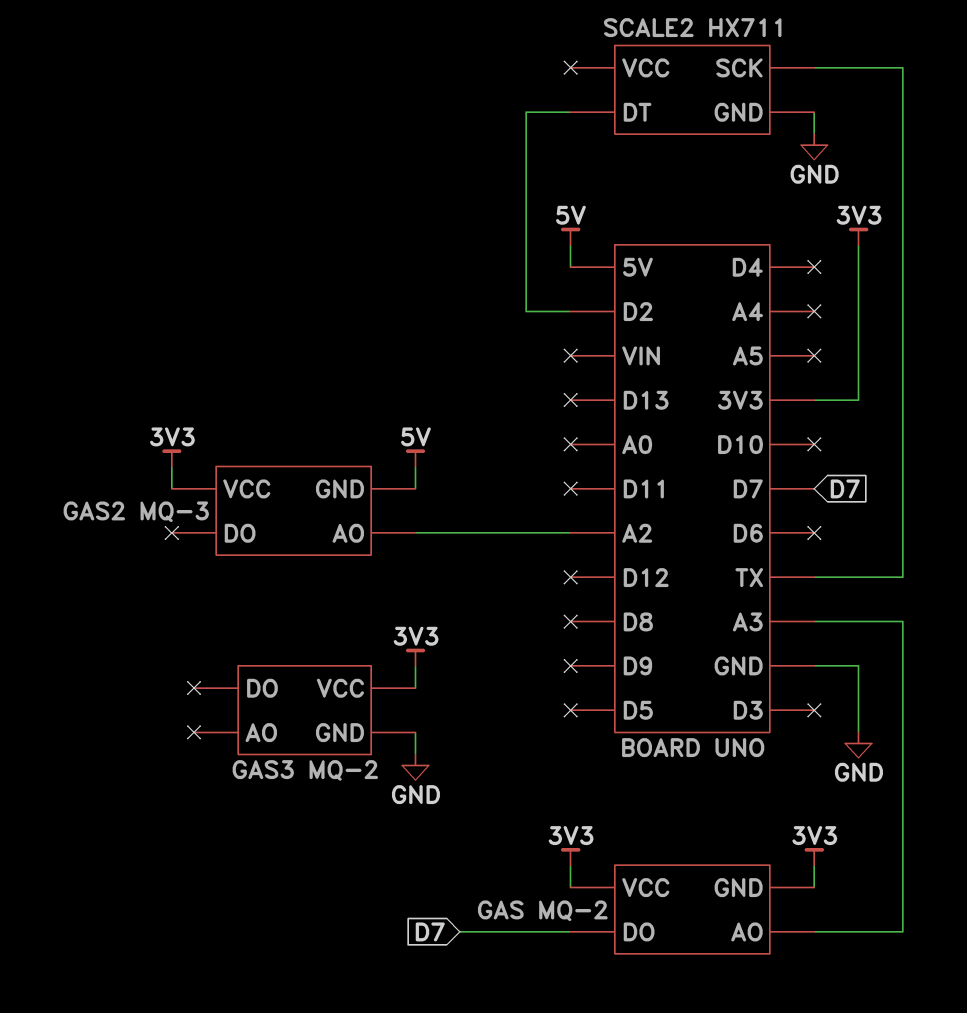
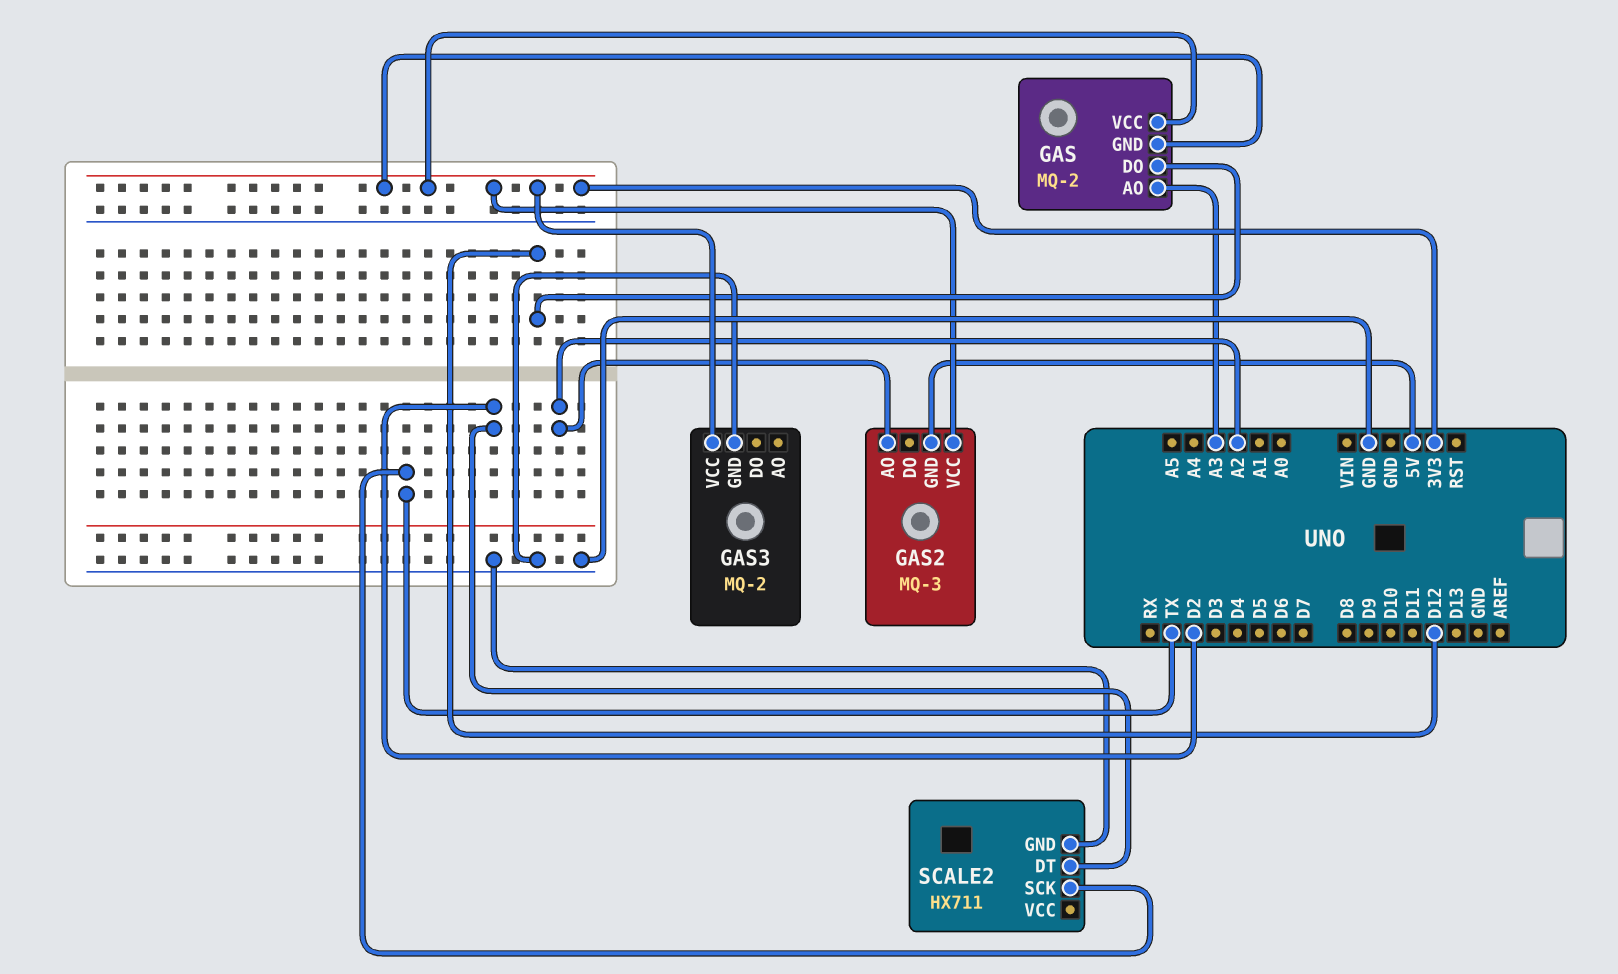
GAS pin DO: D7 -> D12

